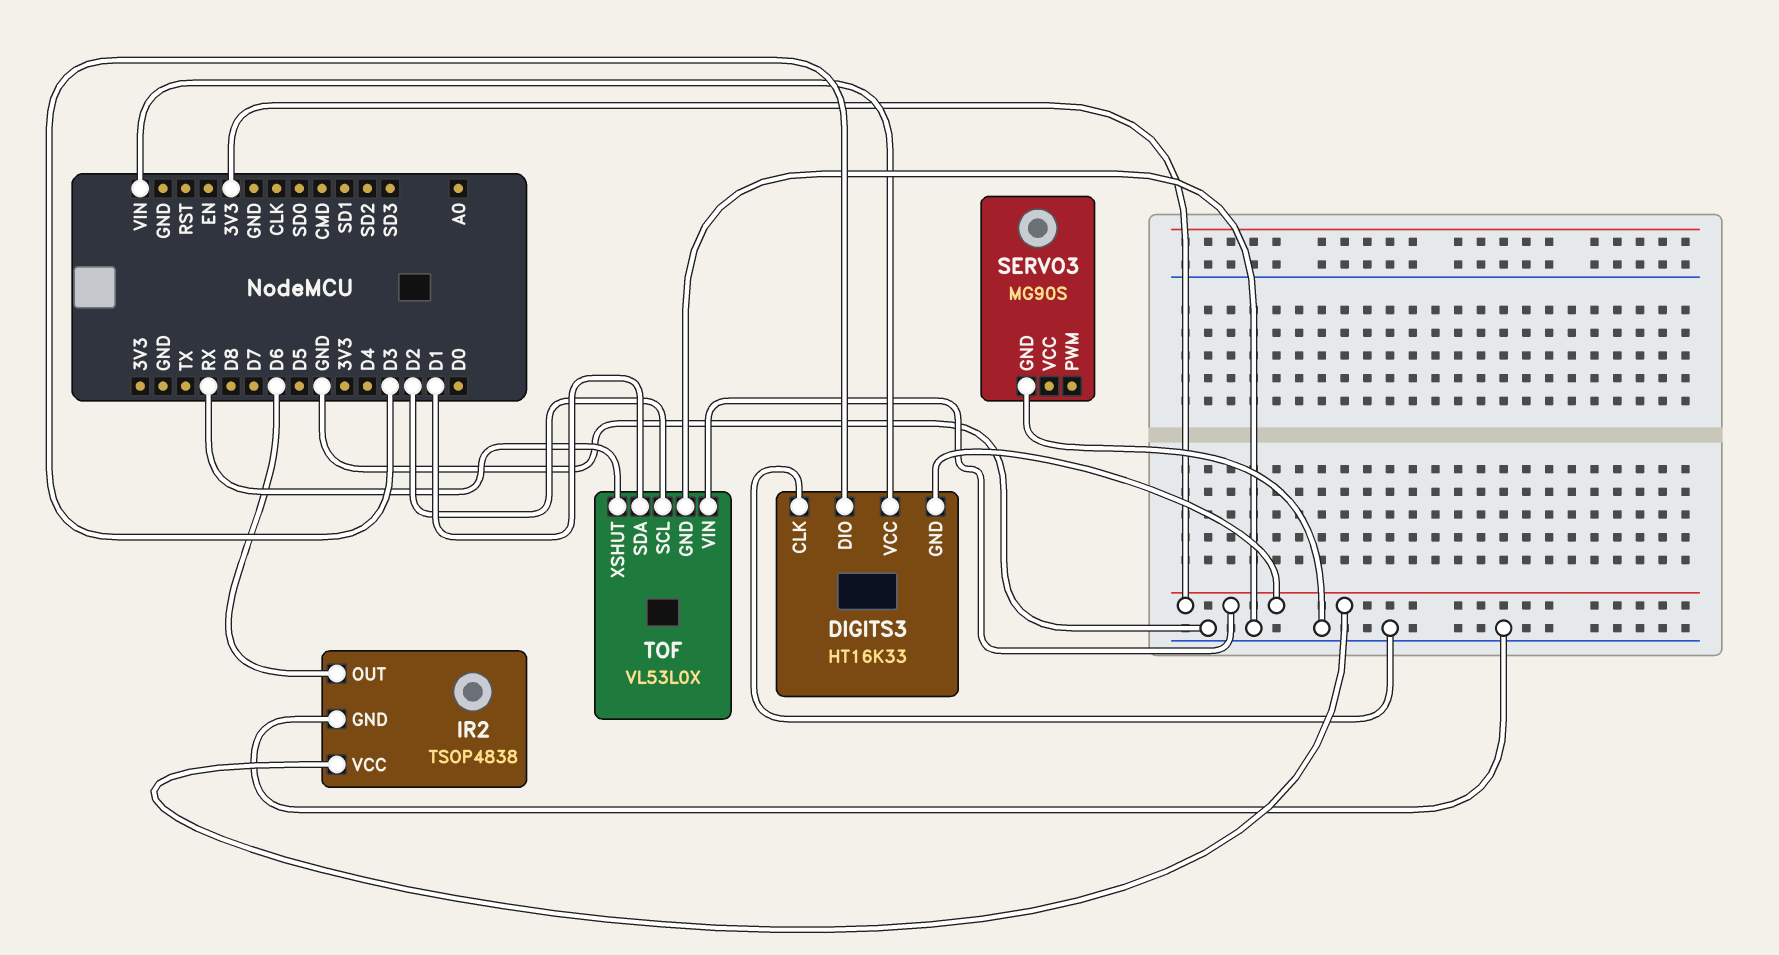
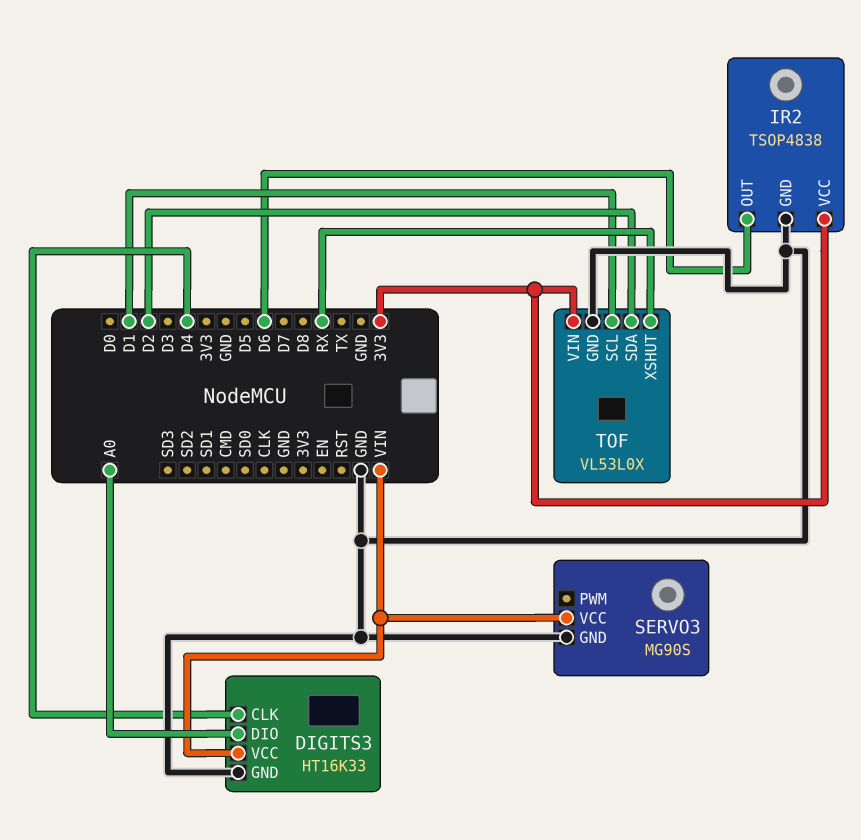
DIGITS3 pin CLK: GND -> D4
DIGITS3 pin DIO: D3 -> A0
DIGITS3 pin GND: 3V3 -> GND
SERVO3 pin VCC: none -> VIN
TOF pin SCL: D2 -> D1
TOF pin SDA: D1 -> D2

